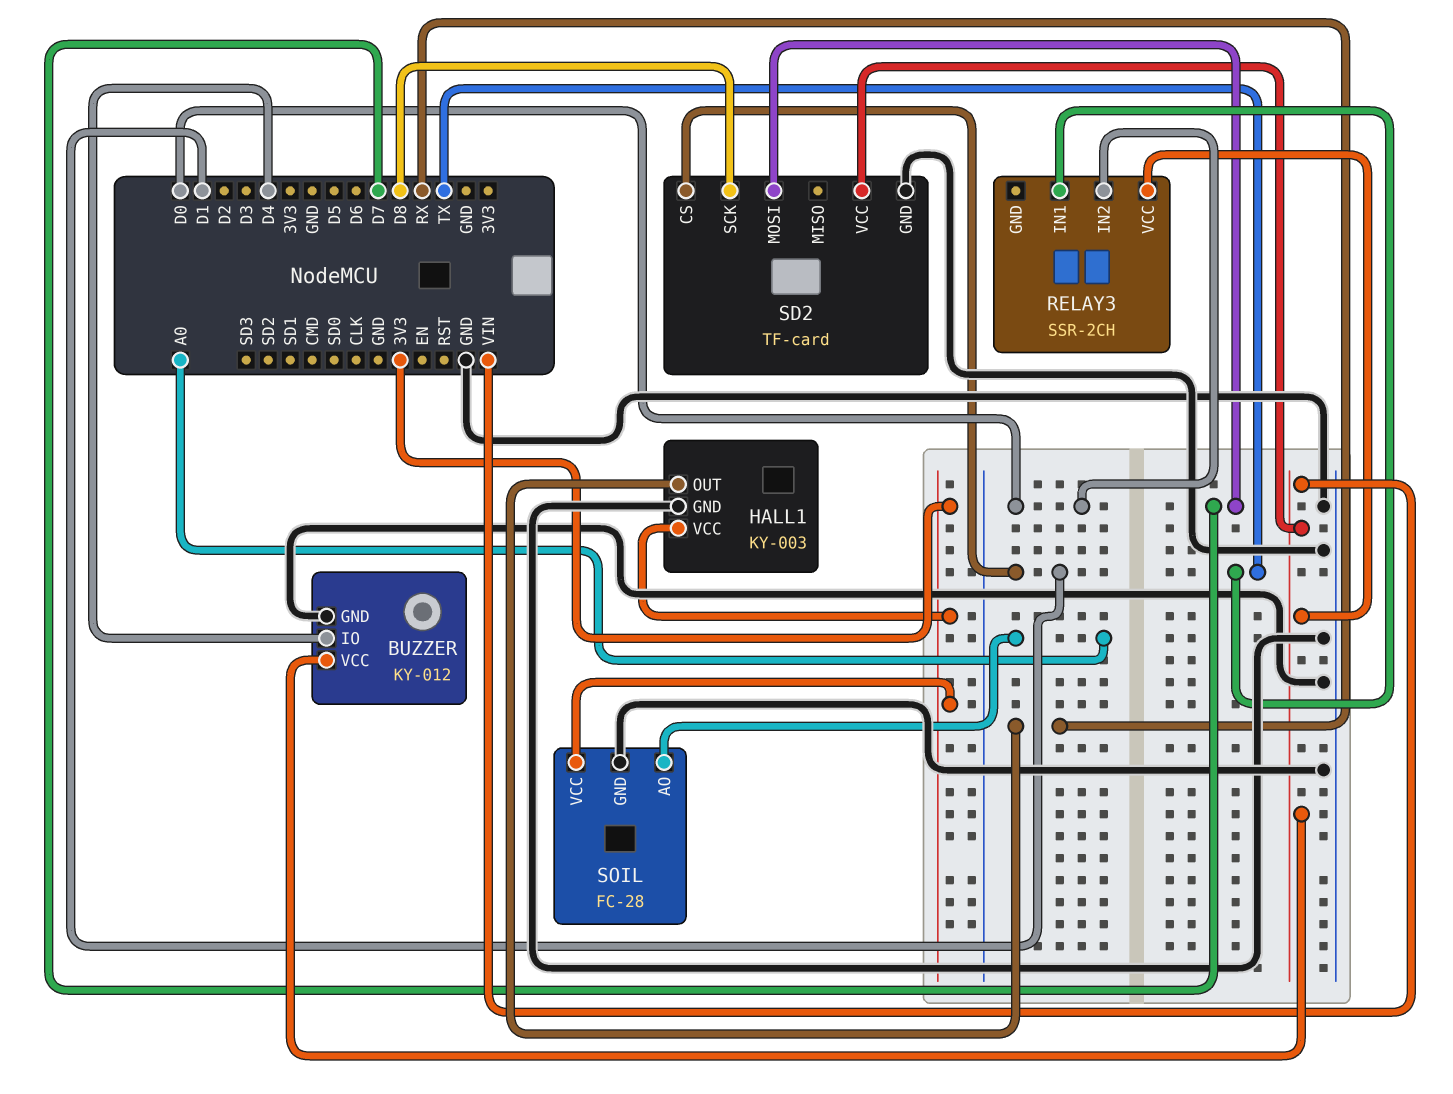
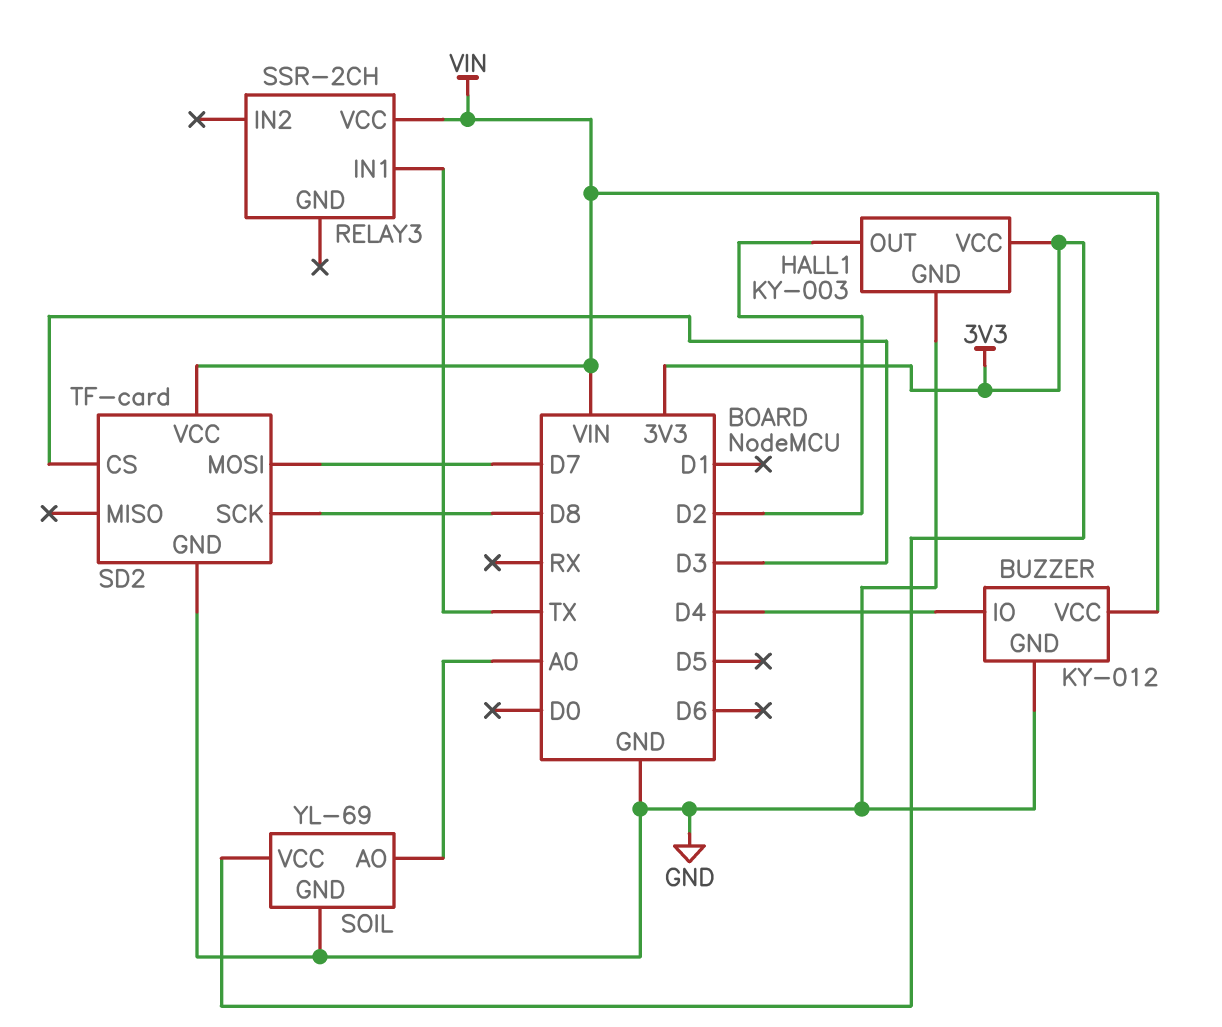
HALL1 pin OUT: RX -> D2
RELAY3 pin IN2: D0 -> none
SD2 pin CS: D1 -> D3
SOIL: FC-28 -> YL-69

